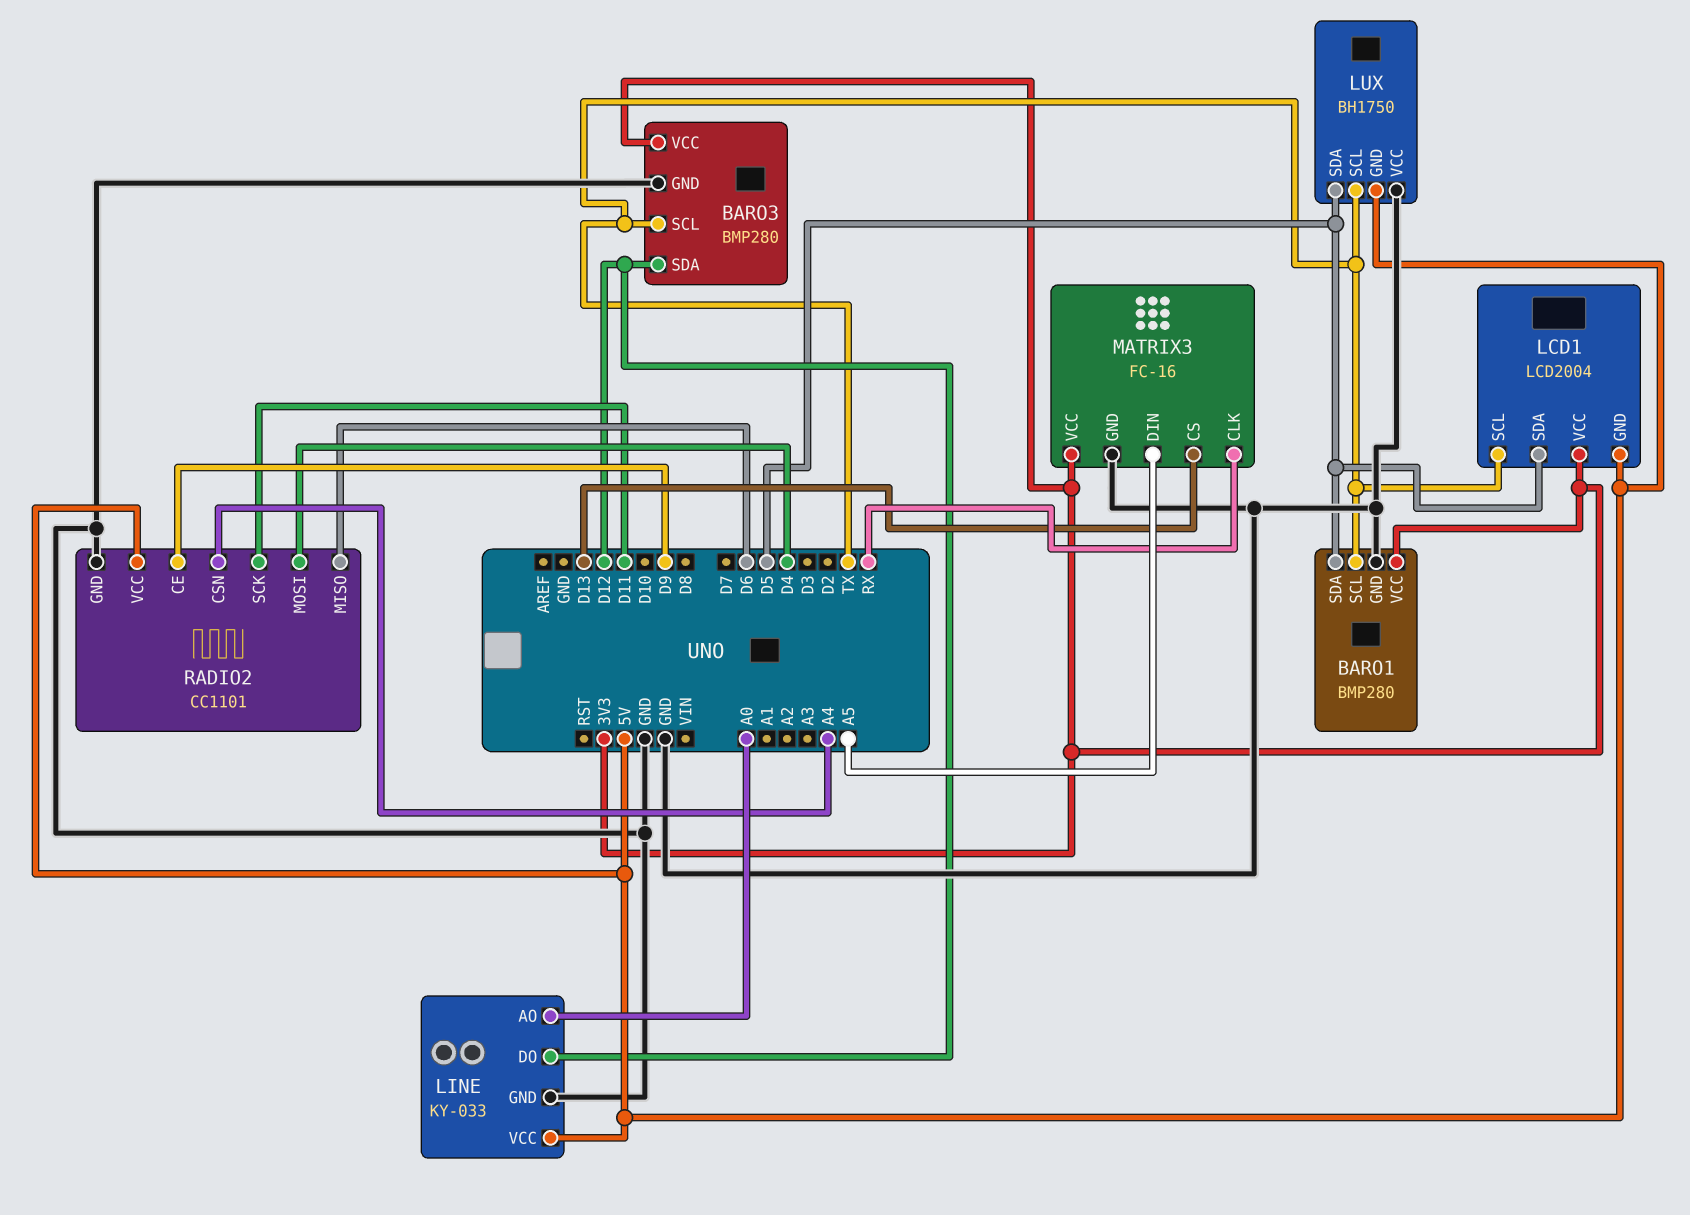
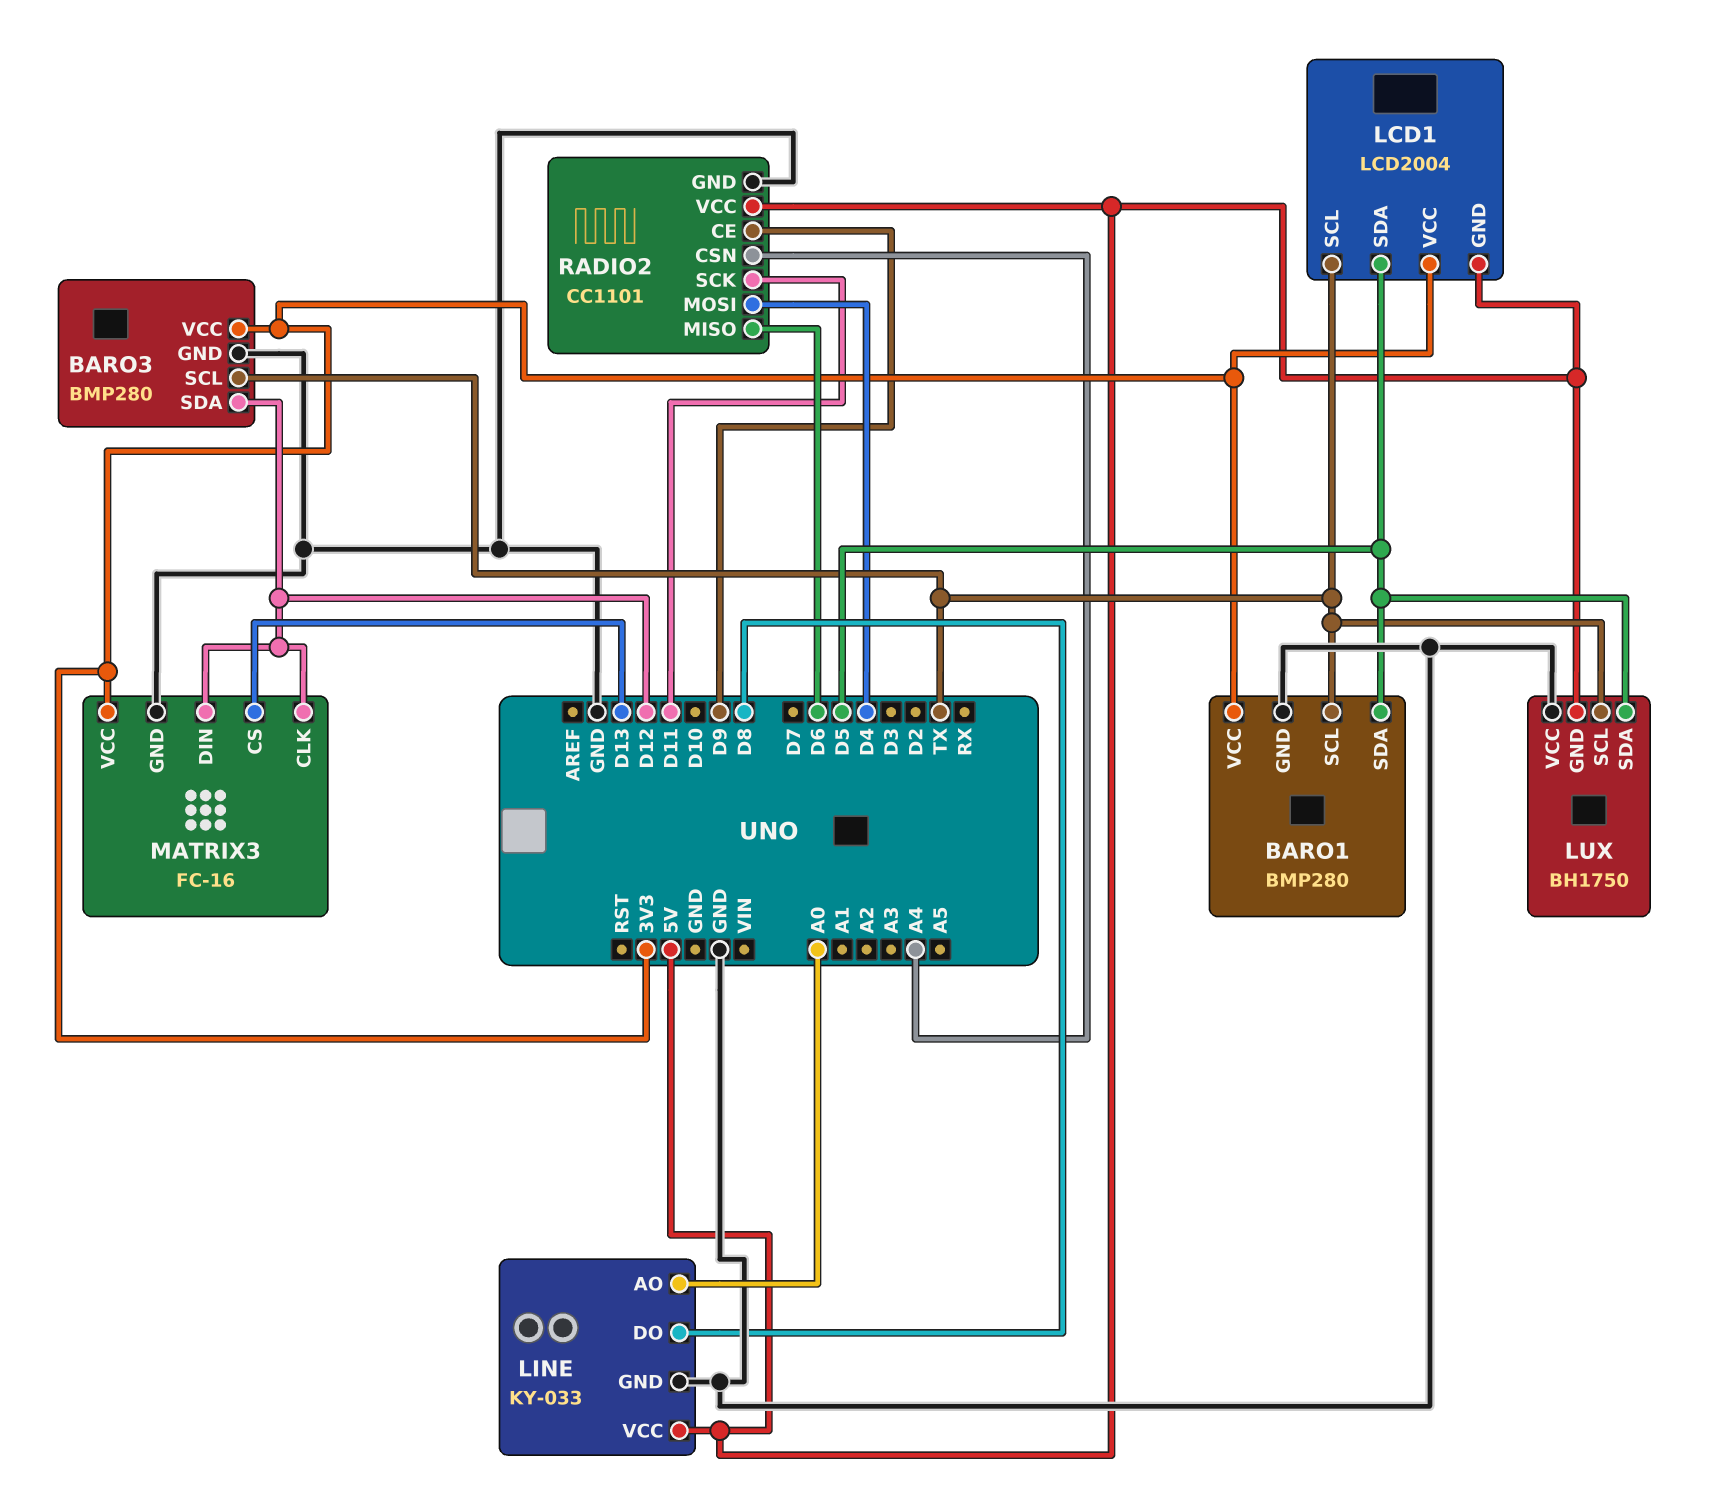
LINE pin DO: D12 -> D8
MATRIX3 pin CLK: RX -> D12
MATRIX3 pin DIN: A5 -> D12

